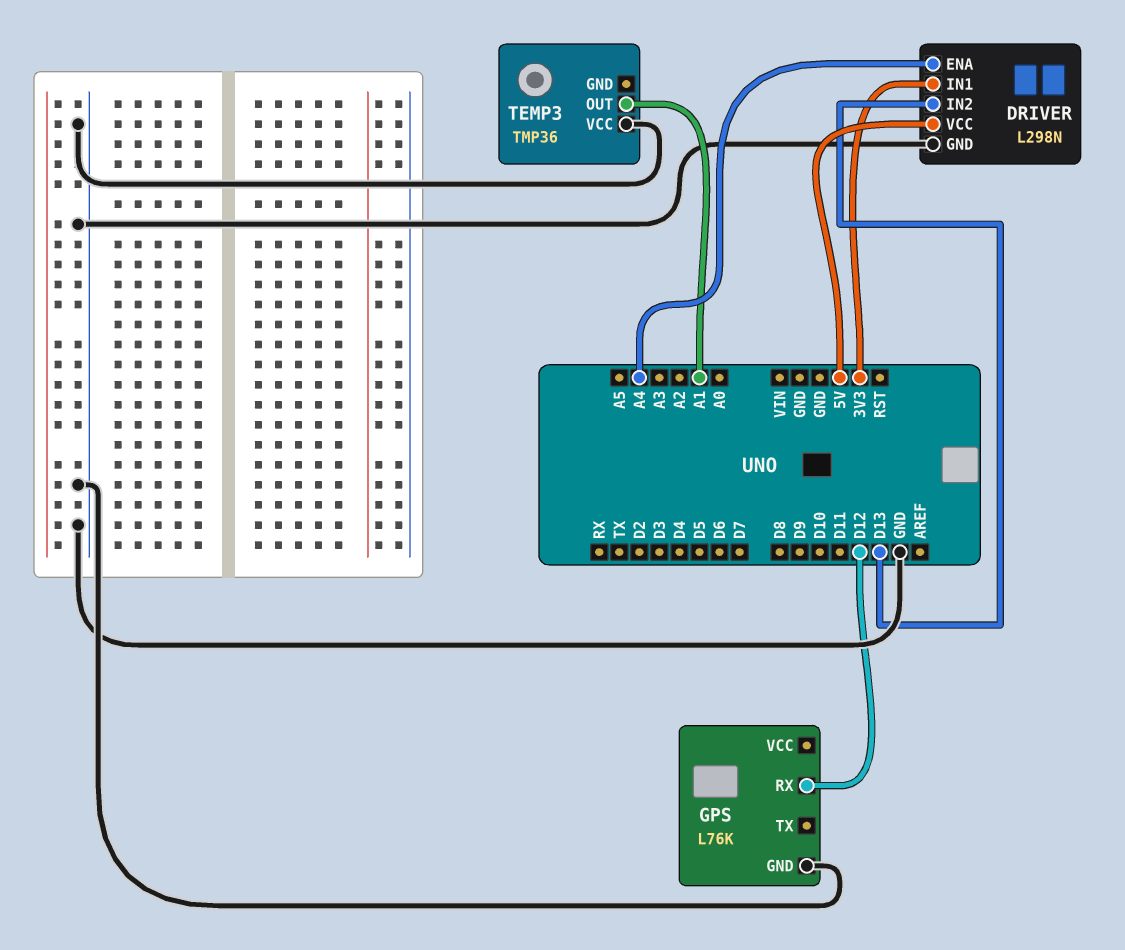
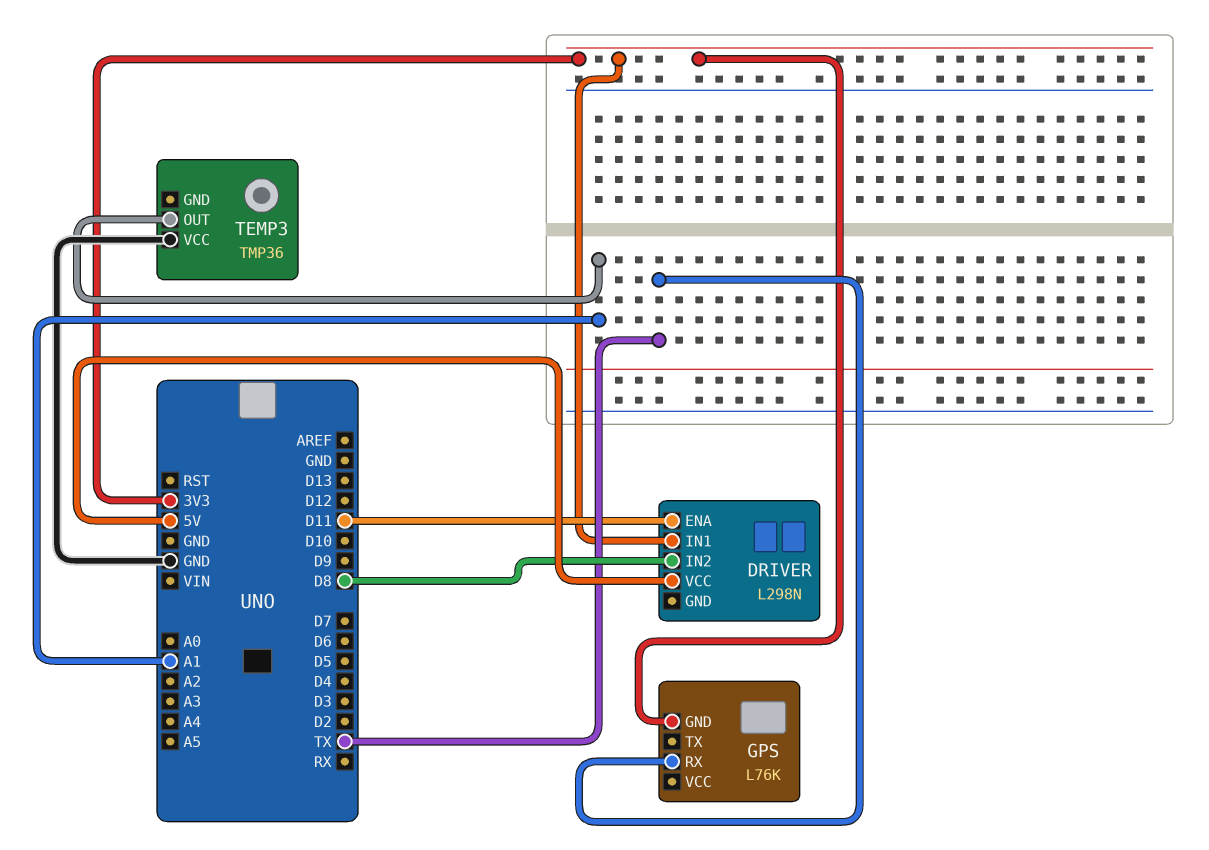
DRIVER pin ENA: A4 -> D11
DRIVER pin GND: GND -> none
DRIVER pin IN2: D13 -> D8
GPS pin GND: GND -> 3V3
GPS pin RX: D12 -> TX

